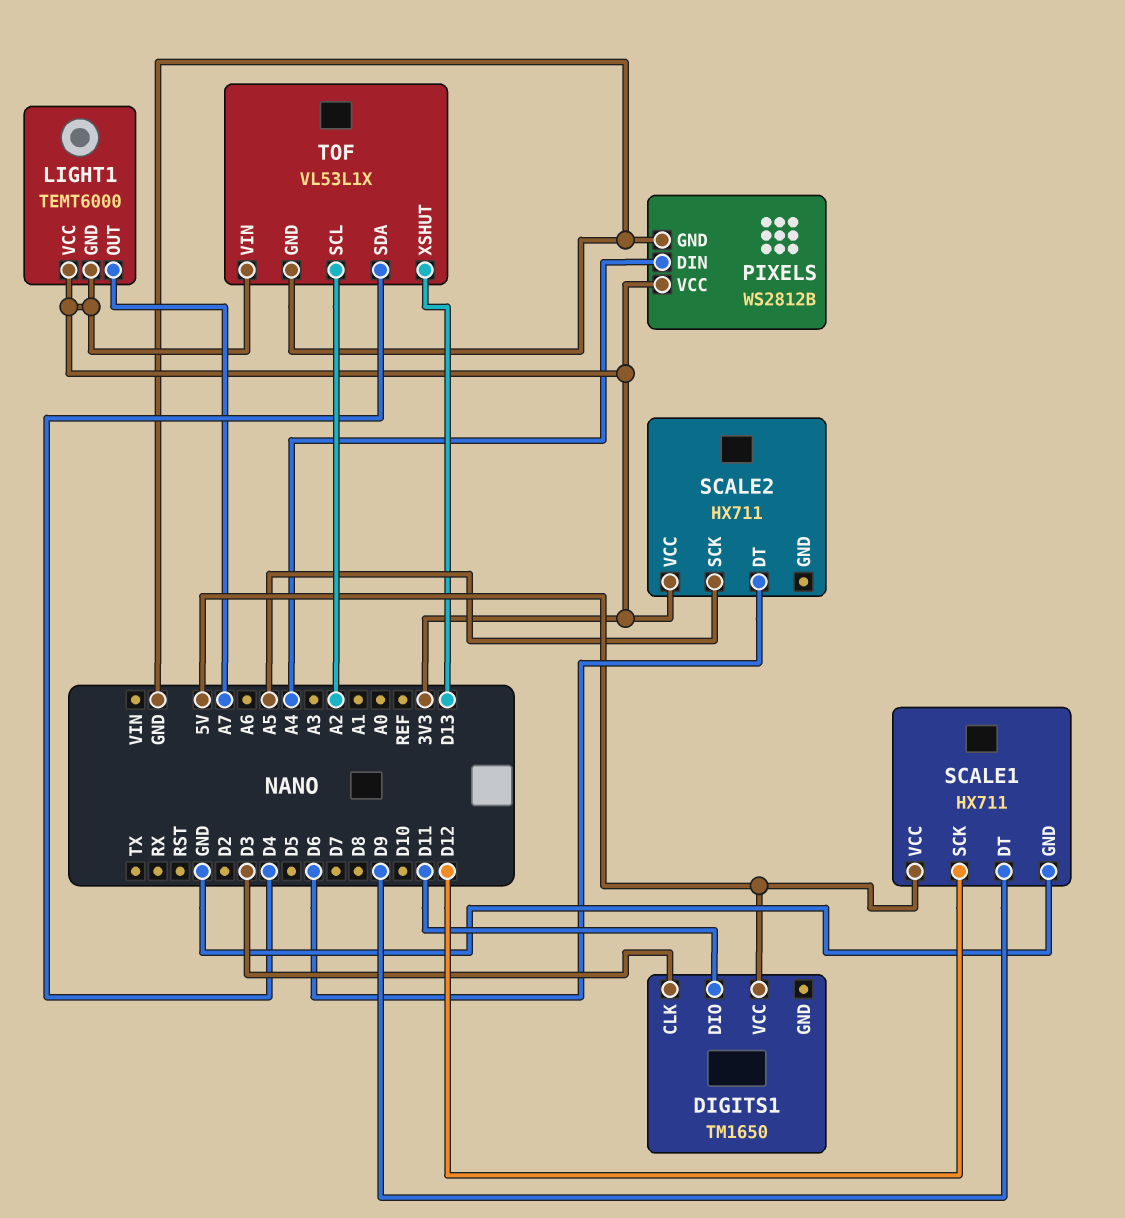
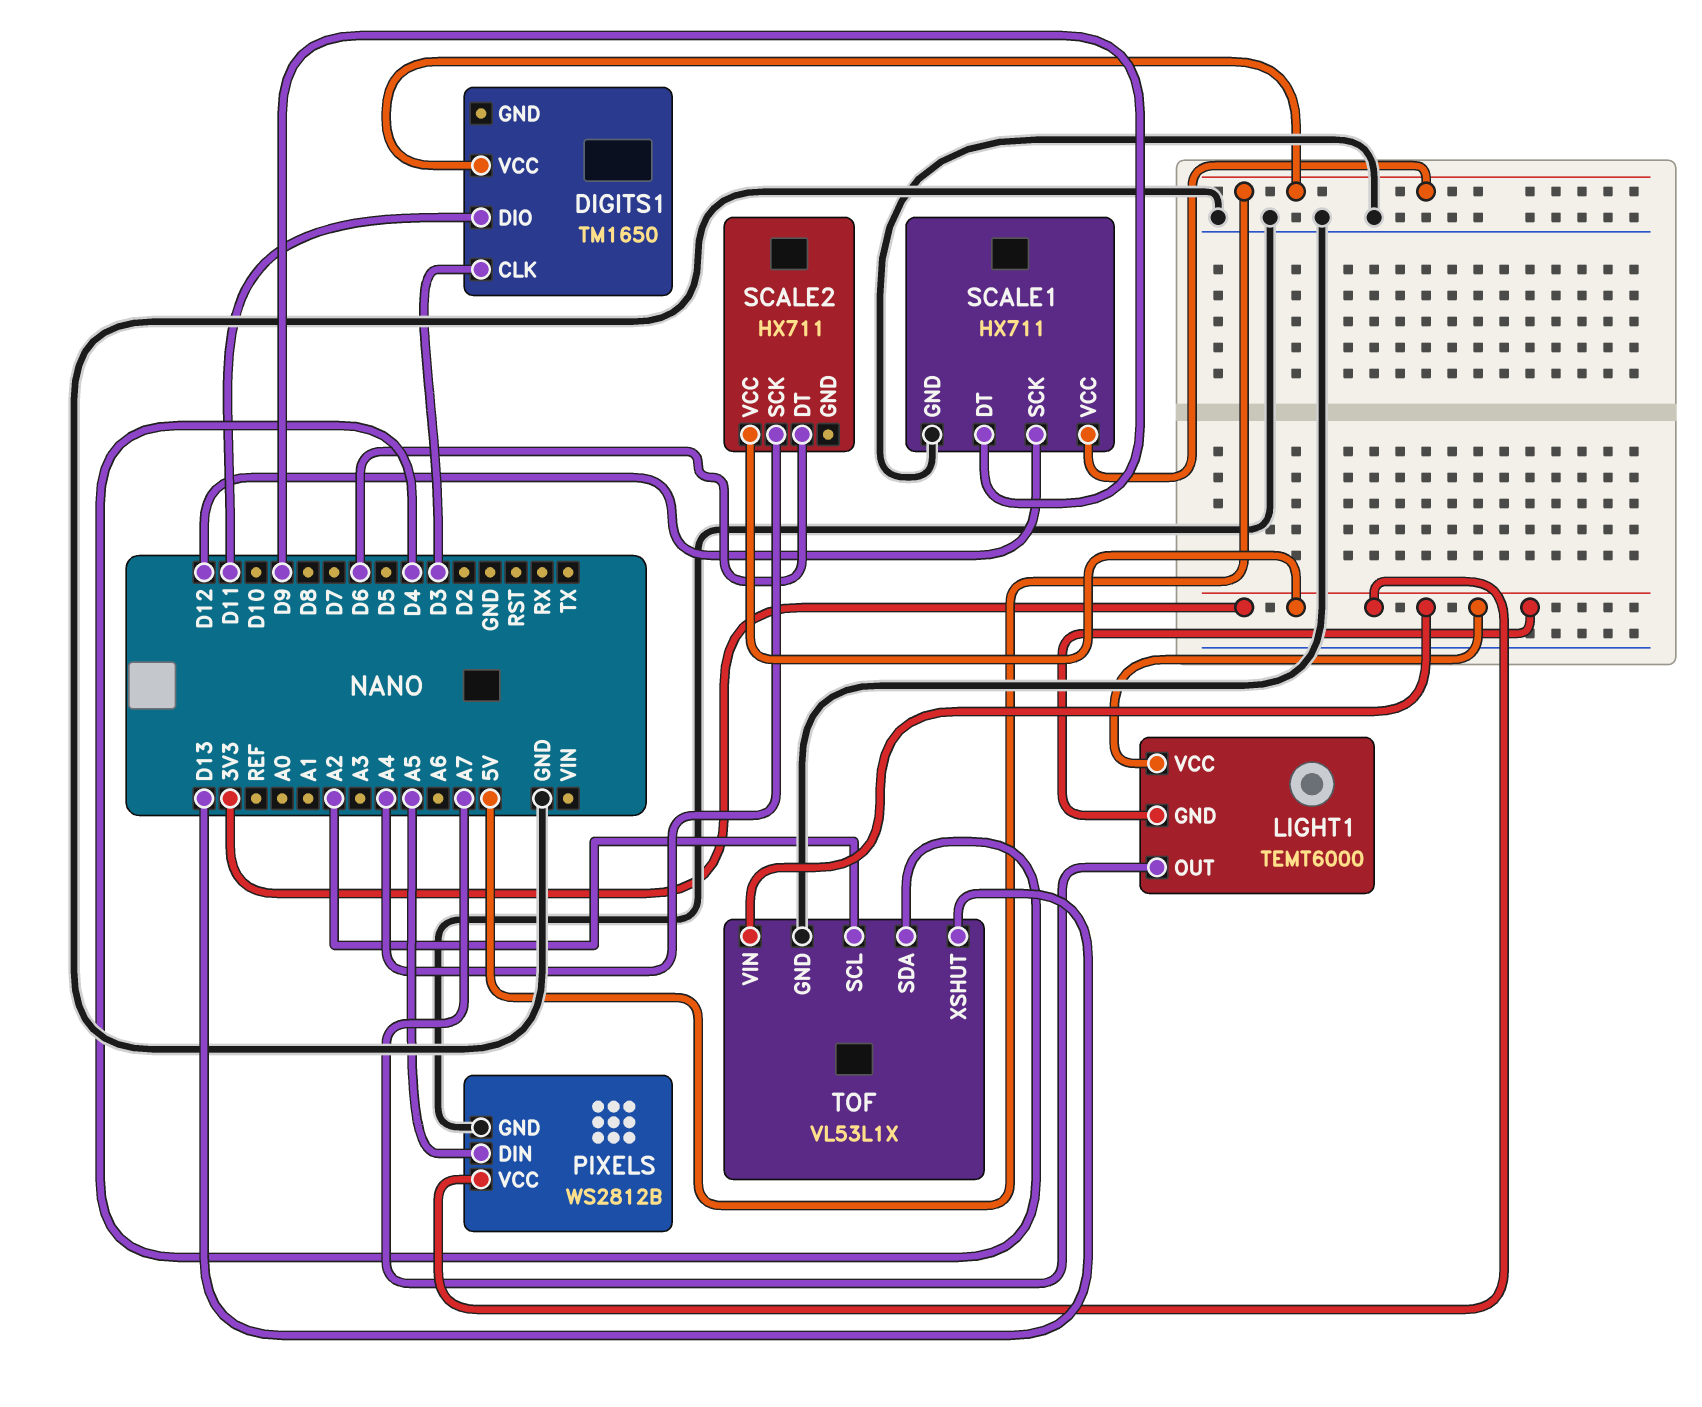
PIXELS pin DIN: A4 -> A5
SCALE2 pin SCK: A5 -> A4

